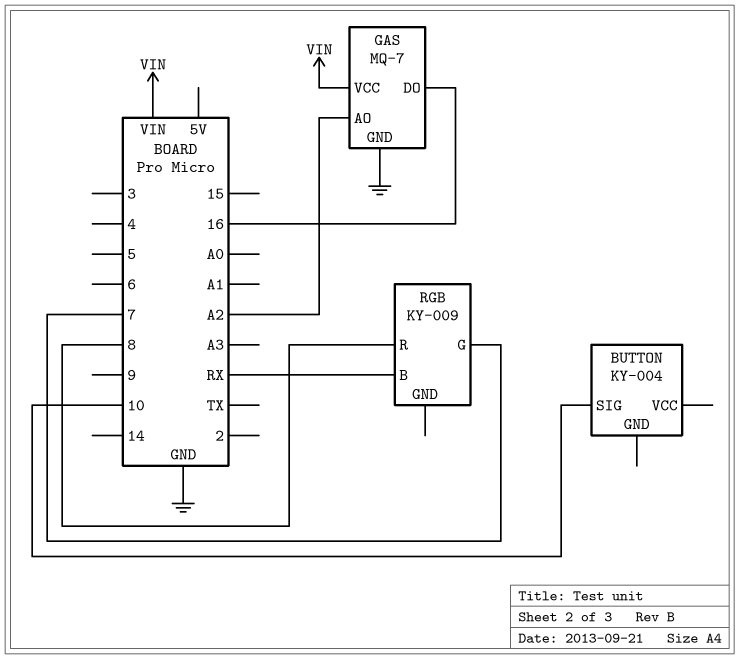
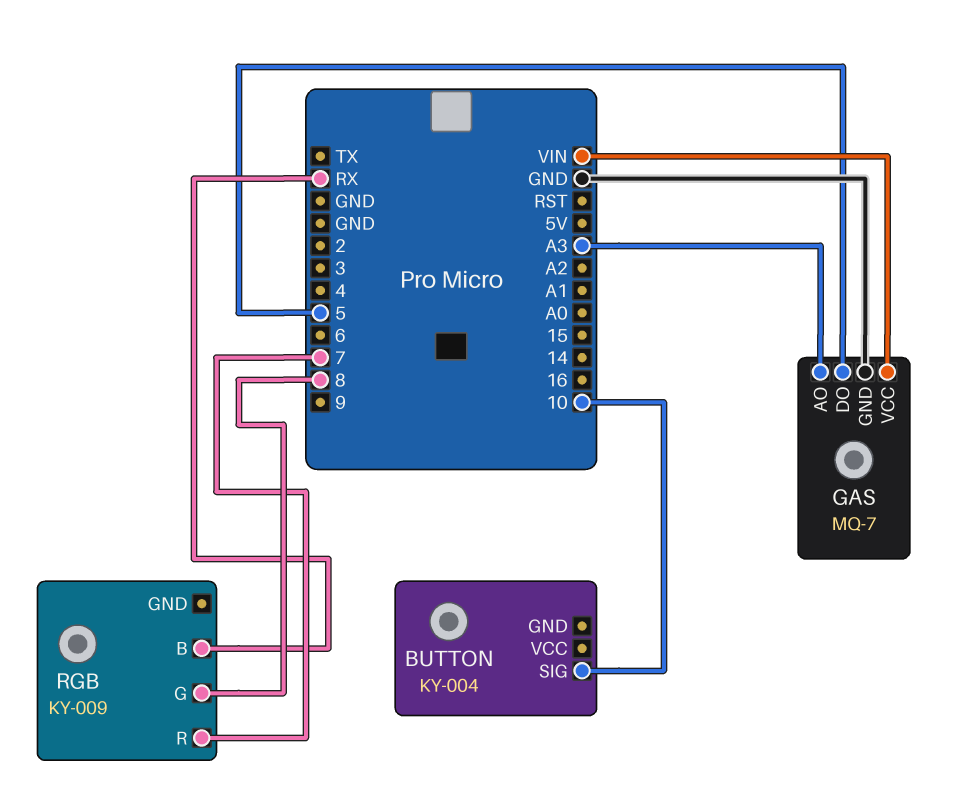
GAS pin AO: A2 -> A3
GAS pin DO: 16 -> 5
RGB pin G: 7 -> 8
RGB pin R: 8 -> 7

